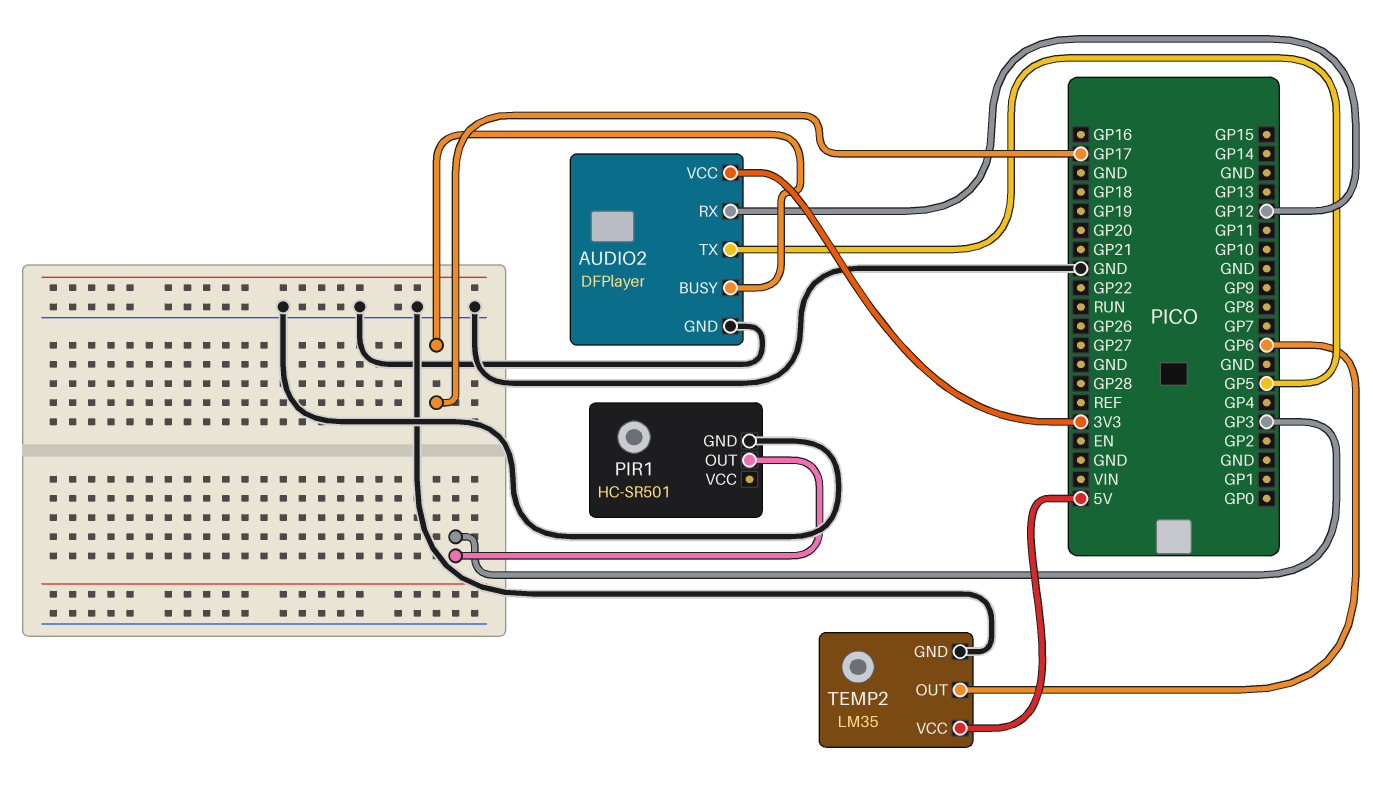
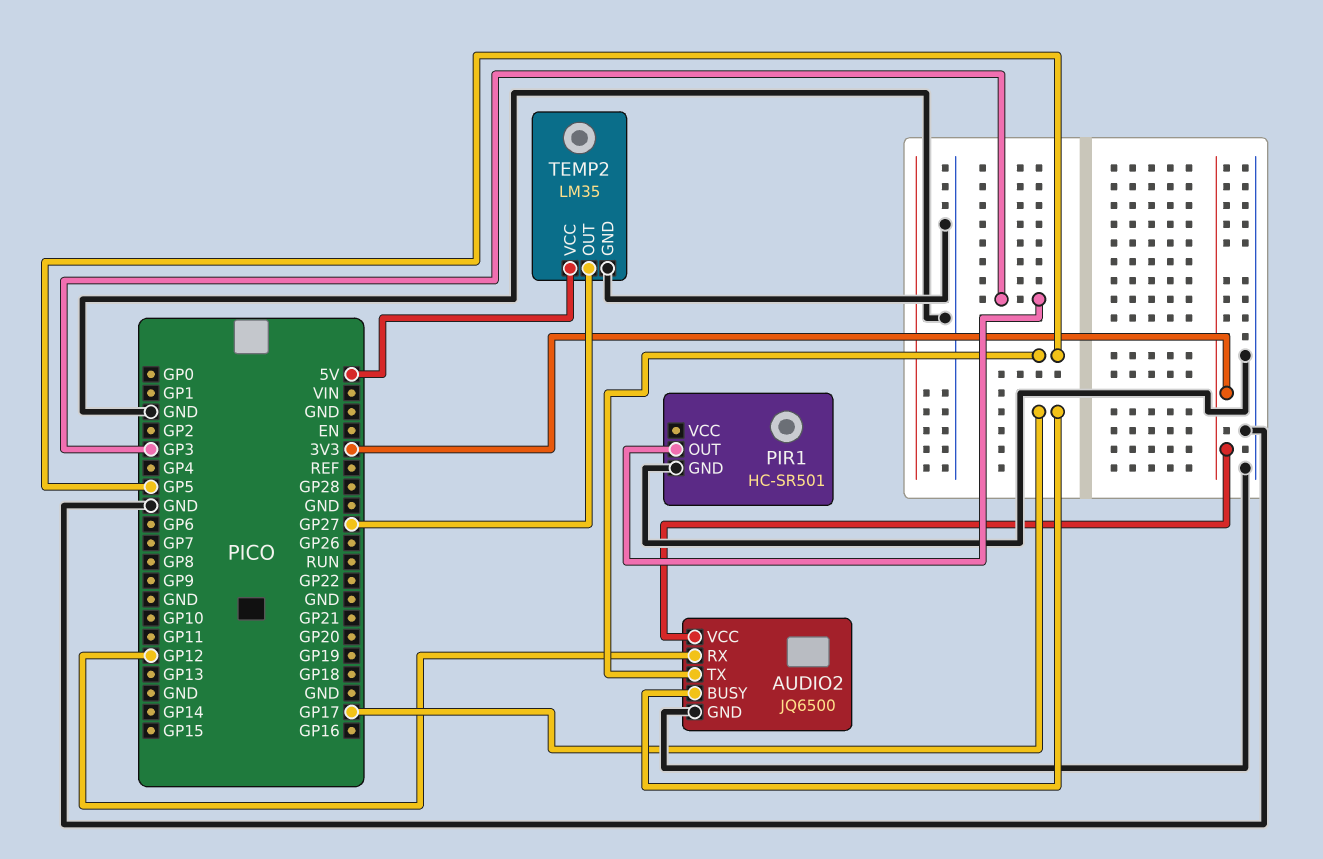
AUDIO2: DFPlayer -> JQ6500
TEMP2 pin OUT: GP6 -> GP27

